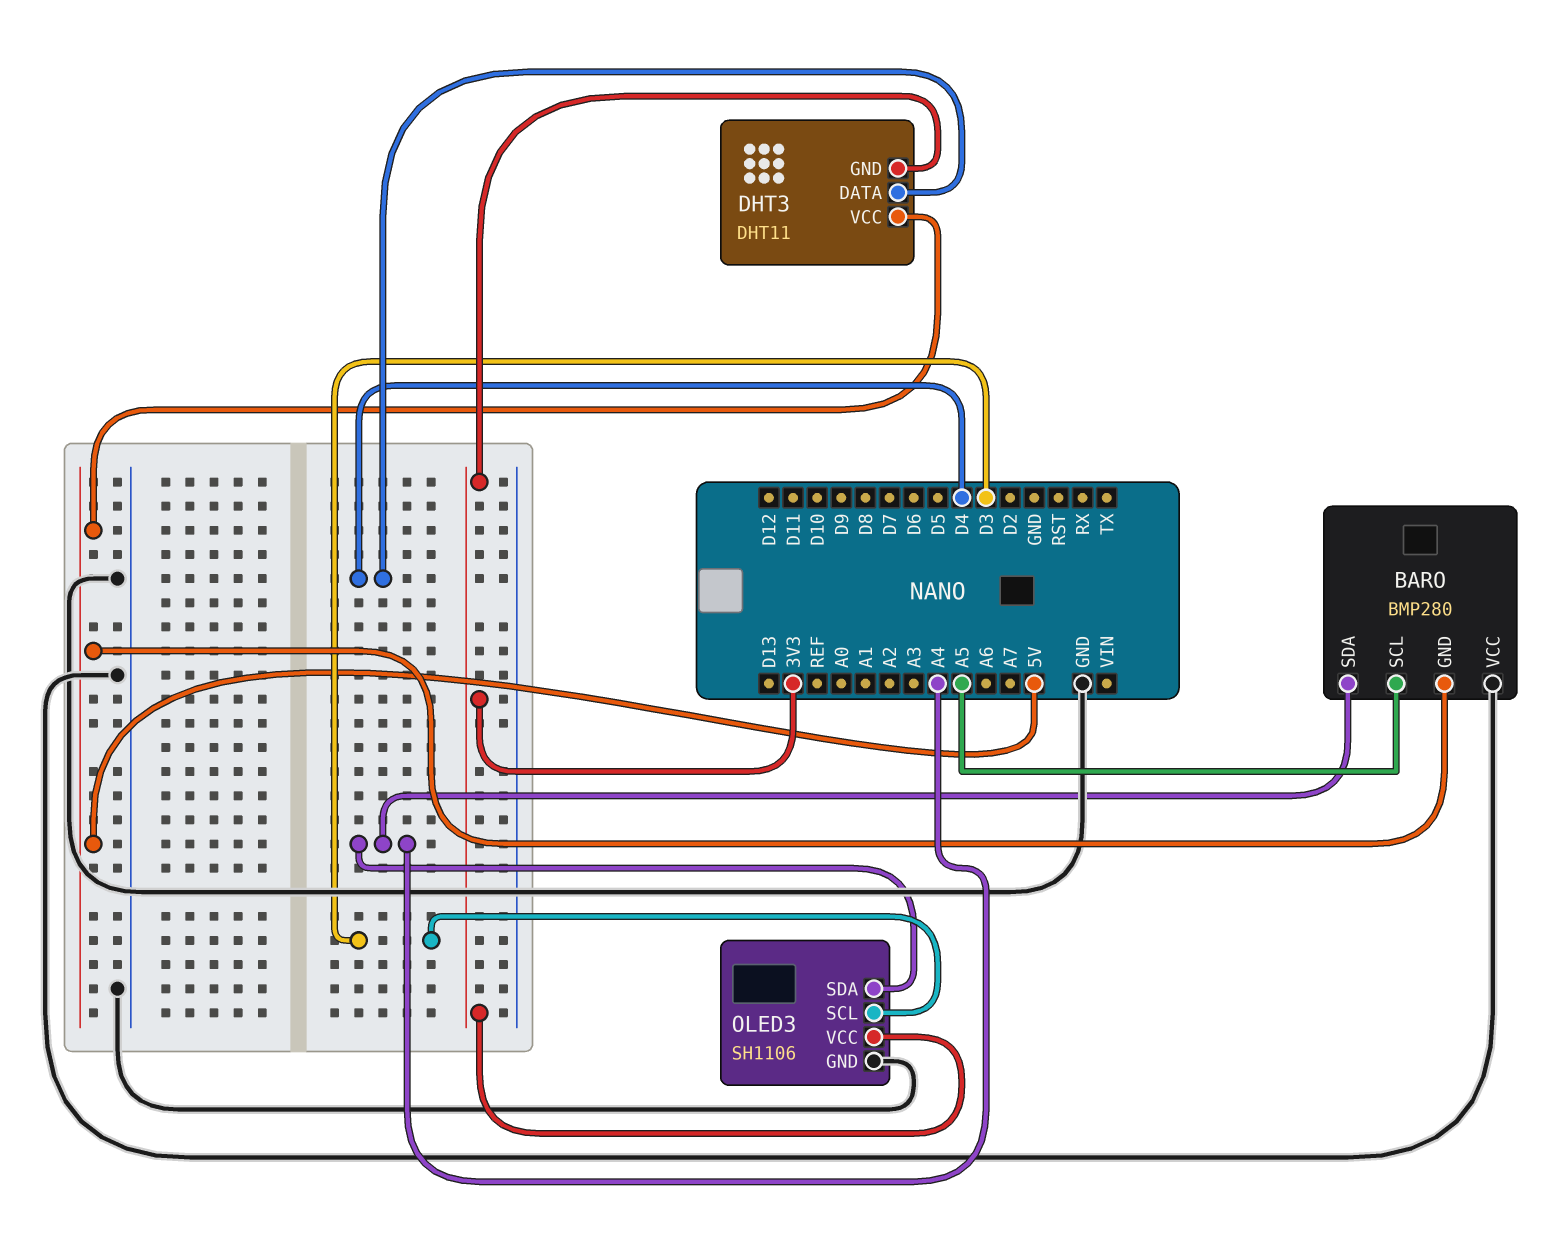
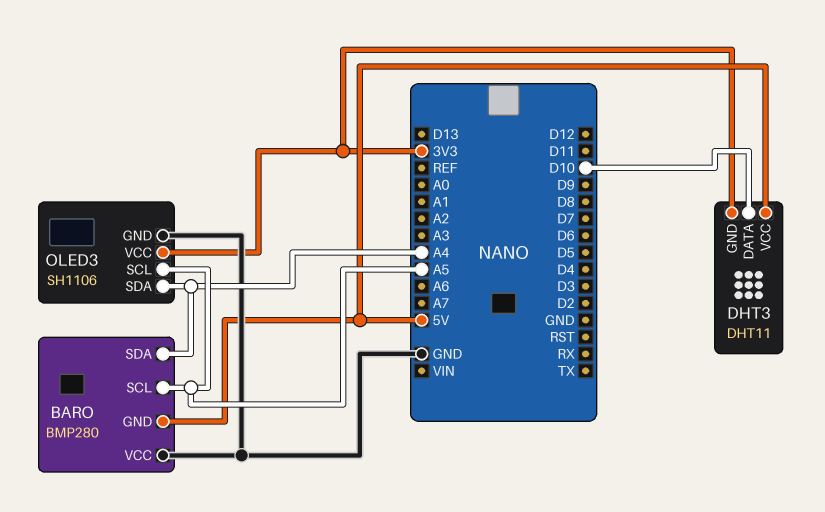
DHT3 pin DATA: D4 -> D10
OLED3 pin SCL: D3 -> A5

